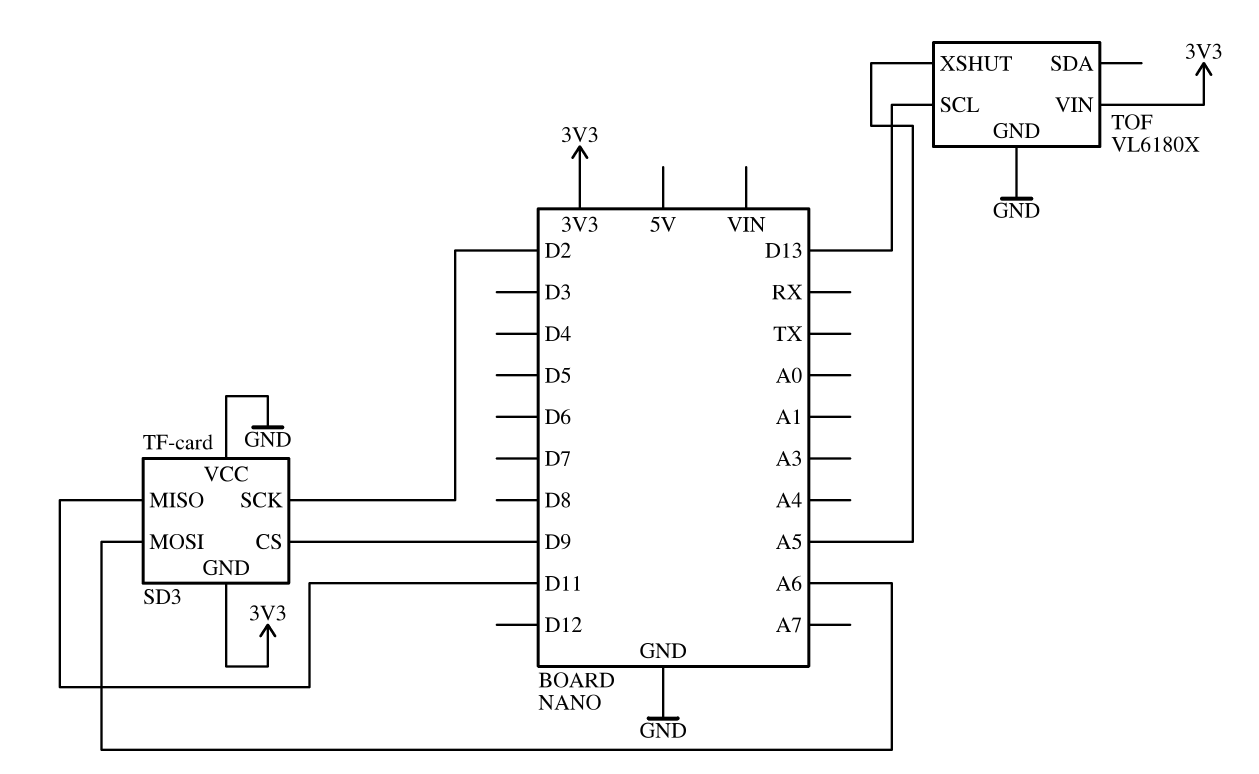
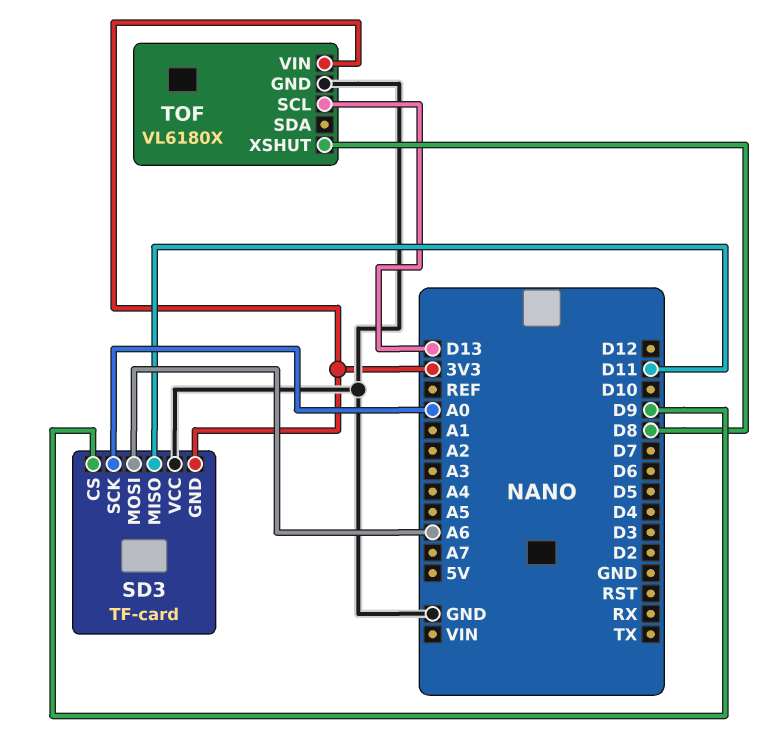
SD3 pin SCK: D2 -> A0
TOF pin XSHUT: A5 -> D8

